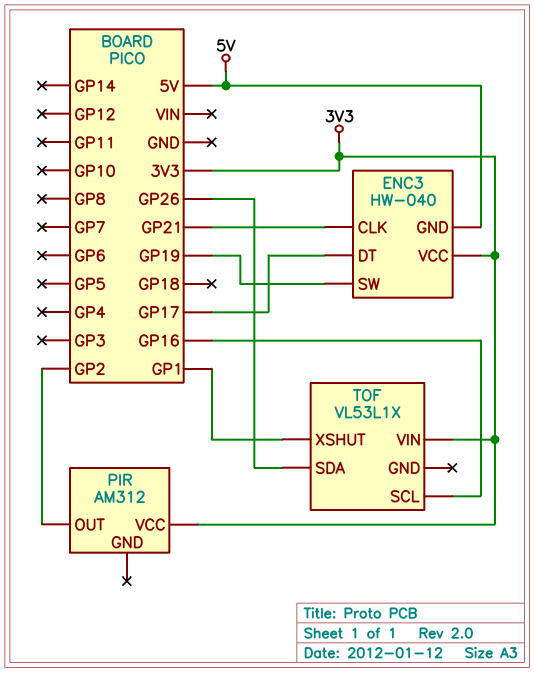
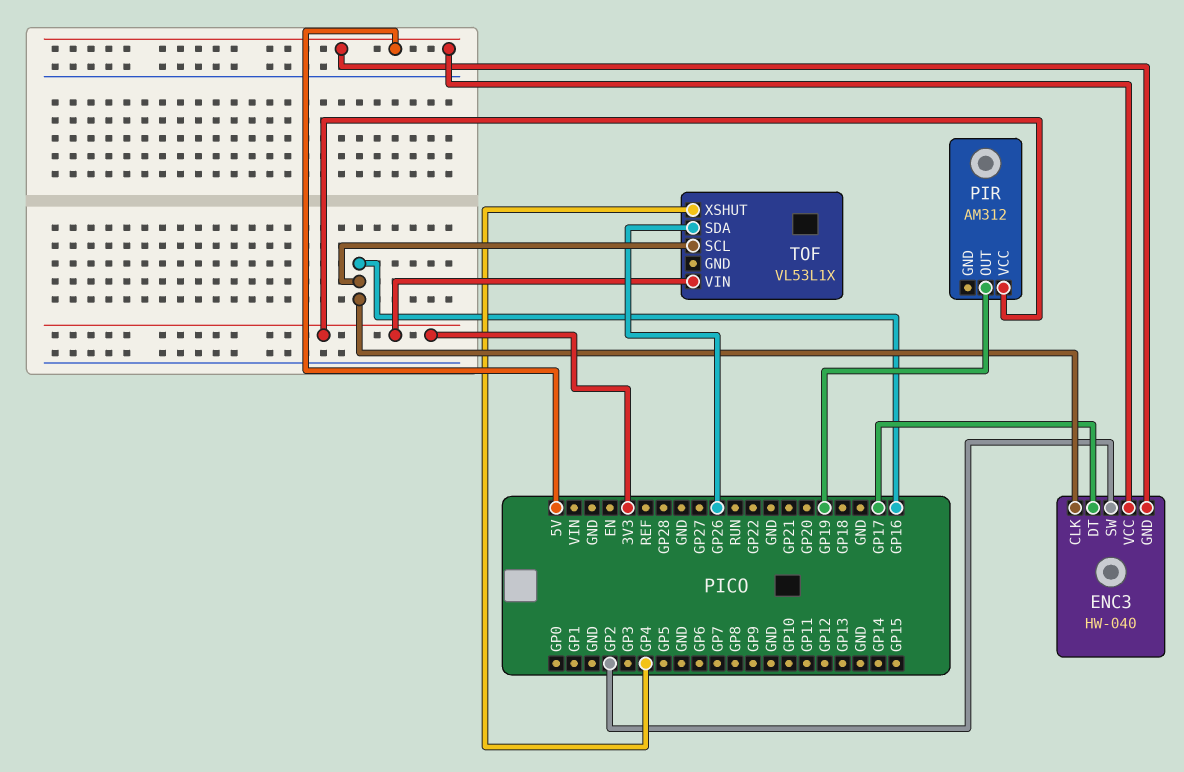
ENC3 pin CLK: GP21 -> GP16
ENC3 pin SW: GP19 -> GP2
ENC3 pin VCC: 3V3 -> 5V
PIR pin OUT: GP2 -> GP19
TOF pin XSHUT: GP1 -> GP4

